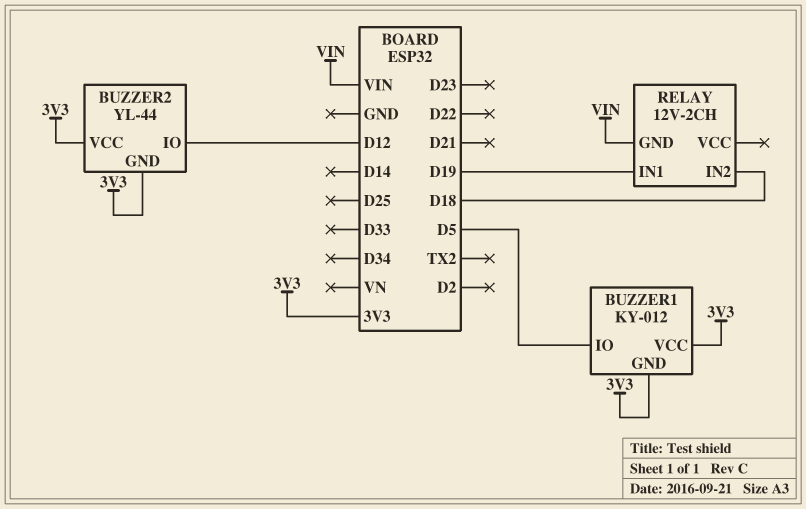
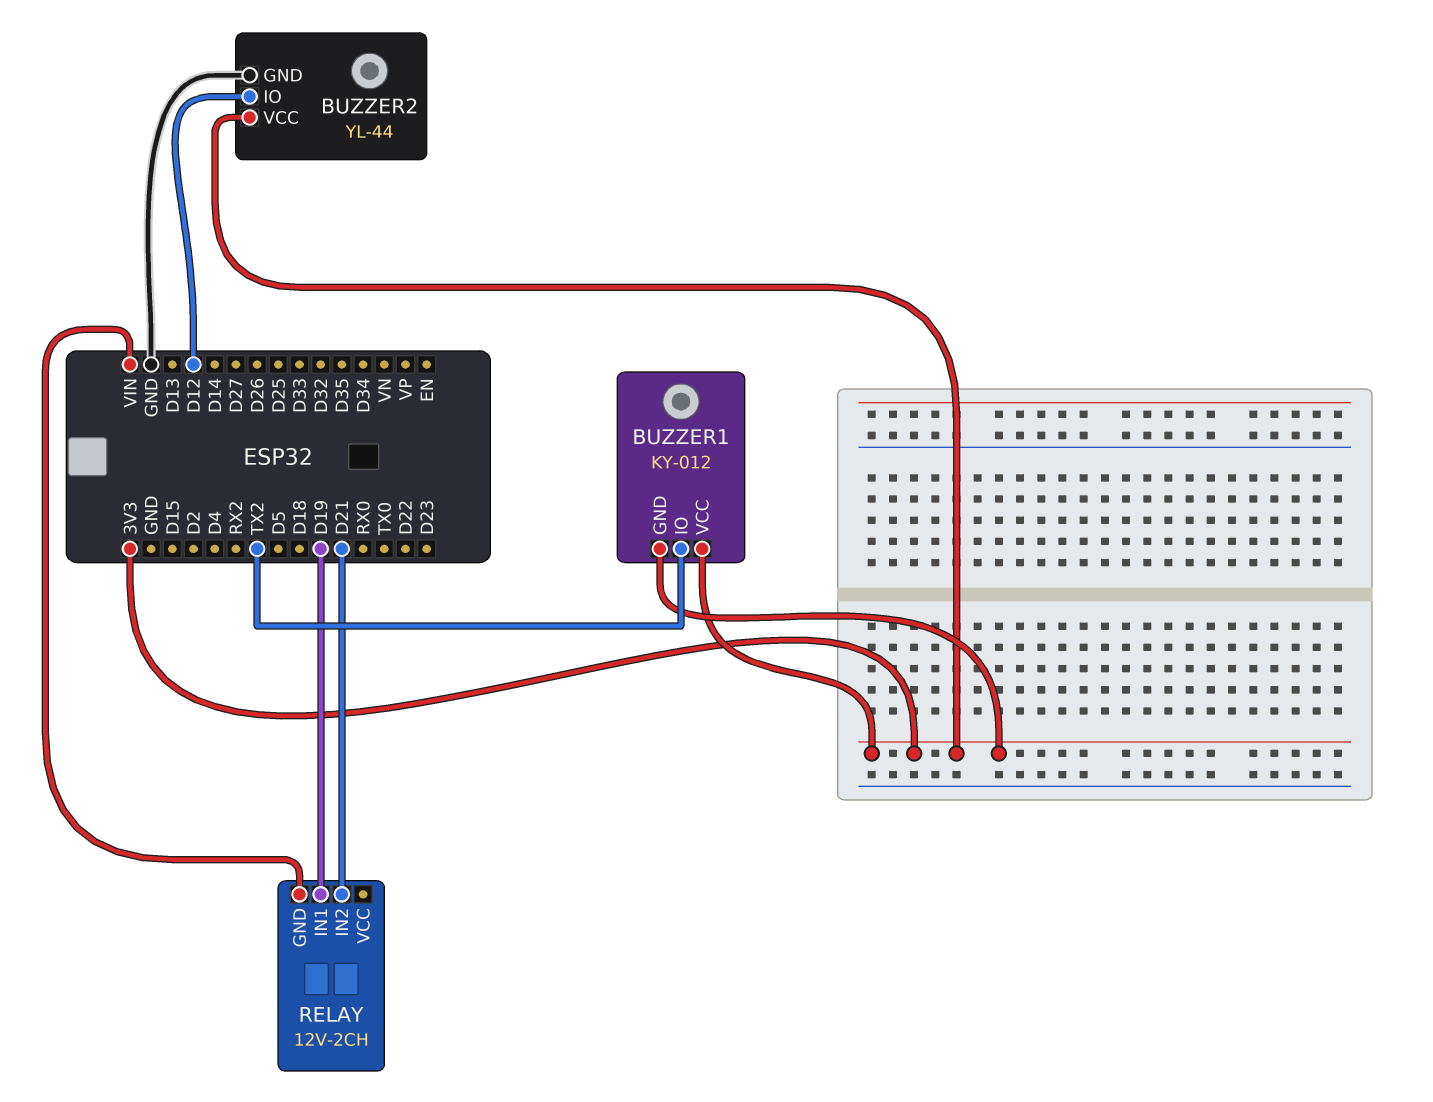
BUZZER1 pin IO: D5 -> TX2
BUZZER2 pin GND: 3V3 -> GND
RELAY pin IN2: D18 -> D21

